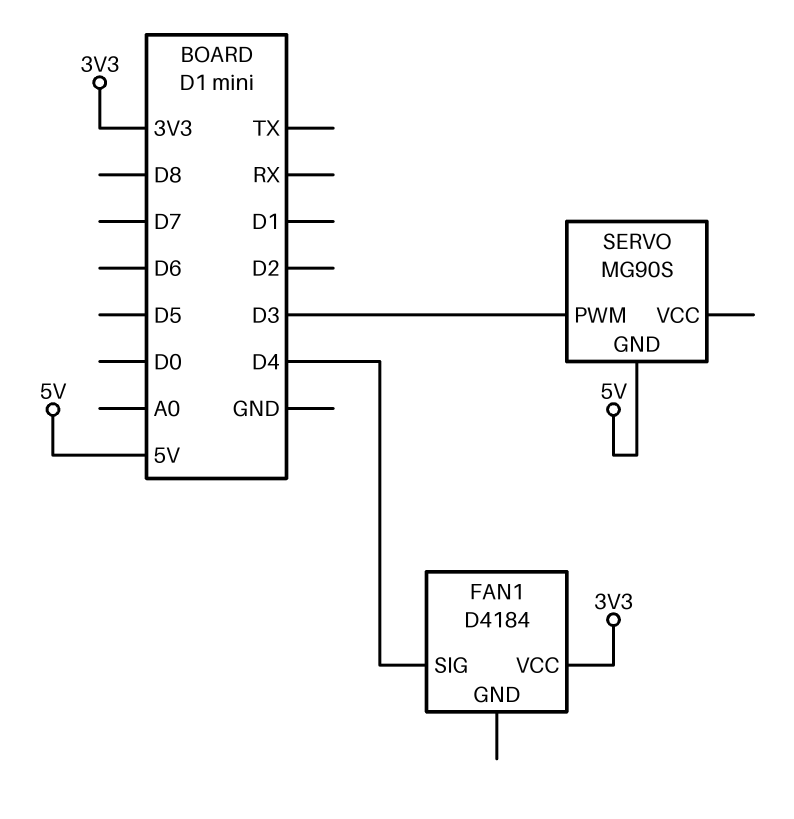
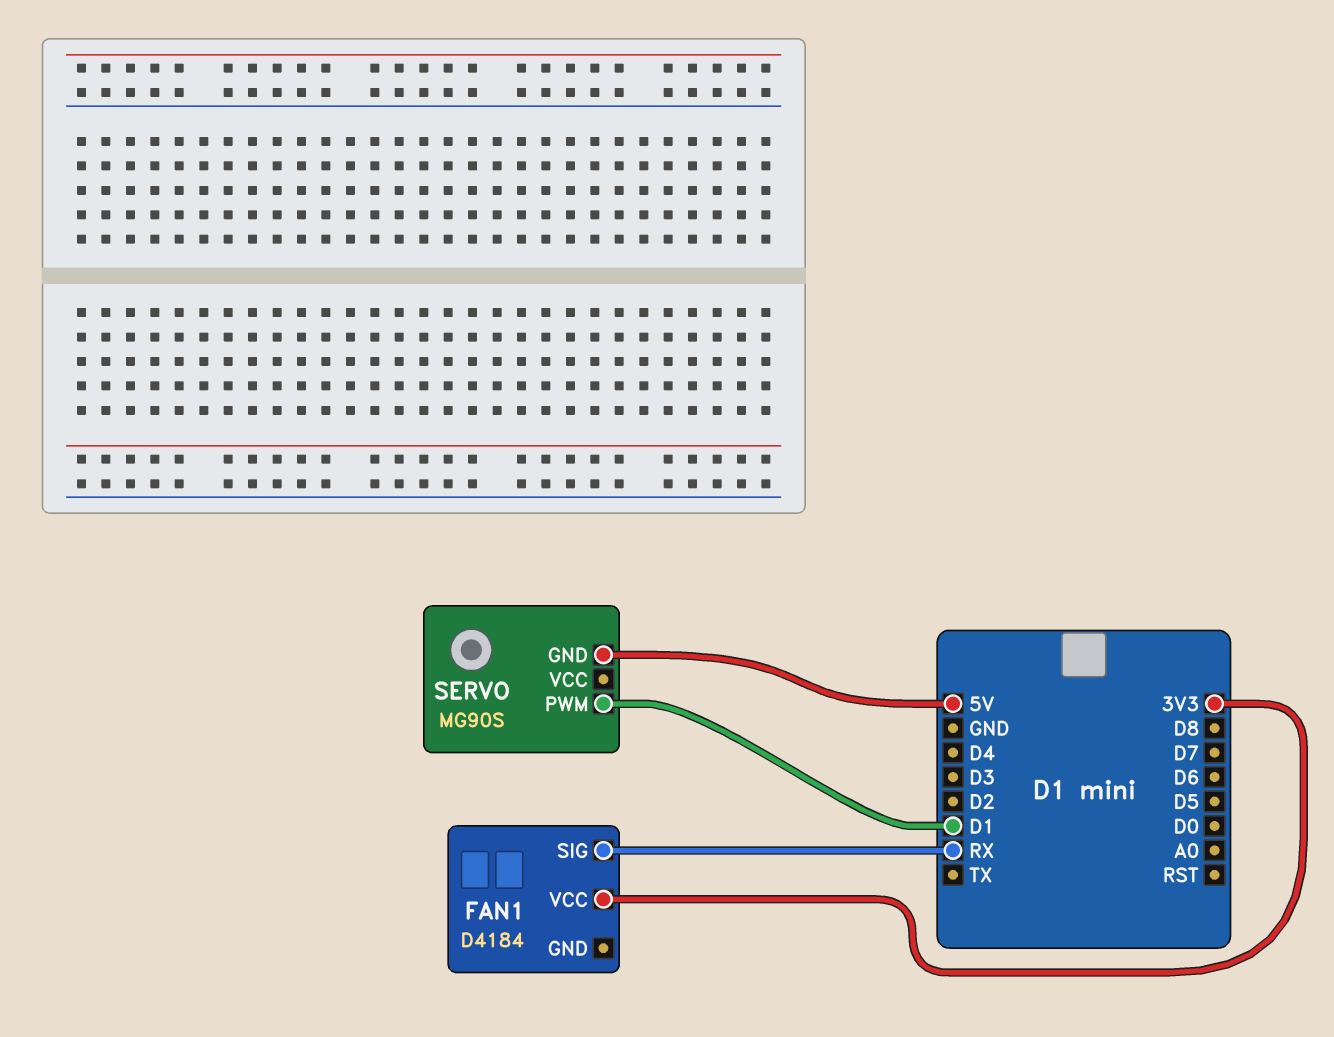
FAN1 pin SIG: D4 -> RX
SERVO pin PWM: D3 -> D1

